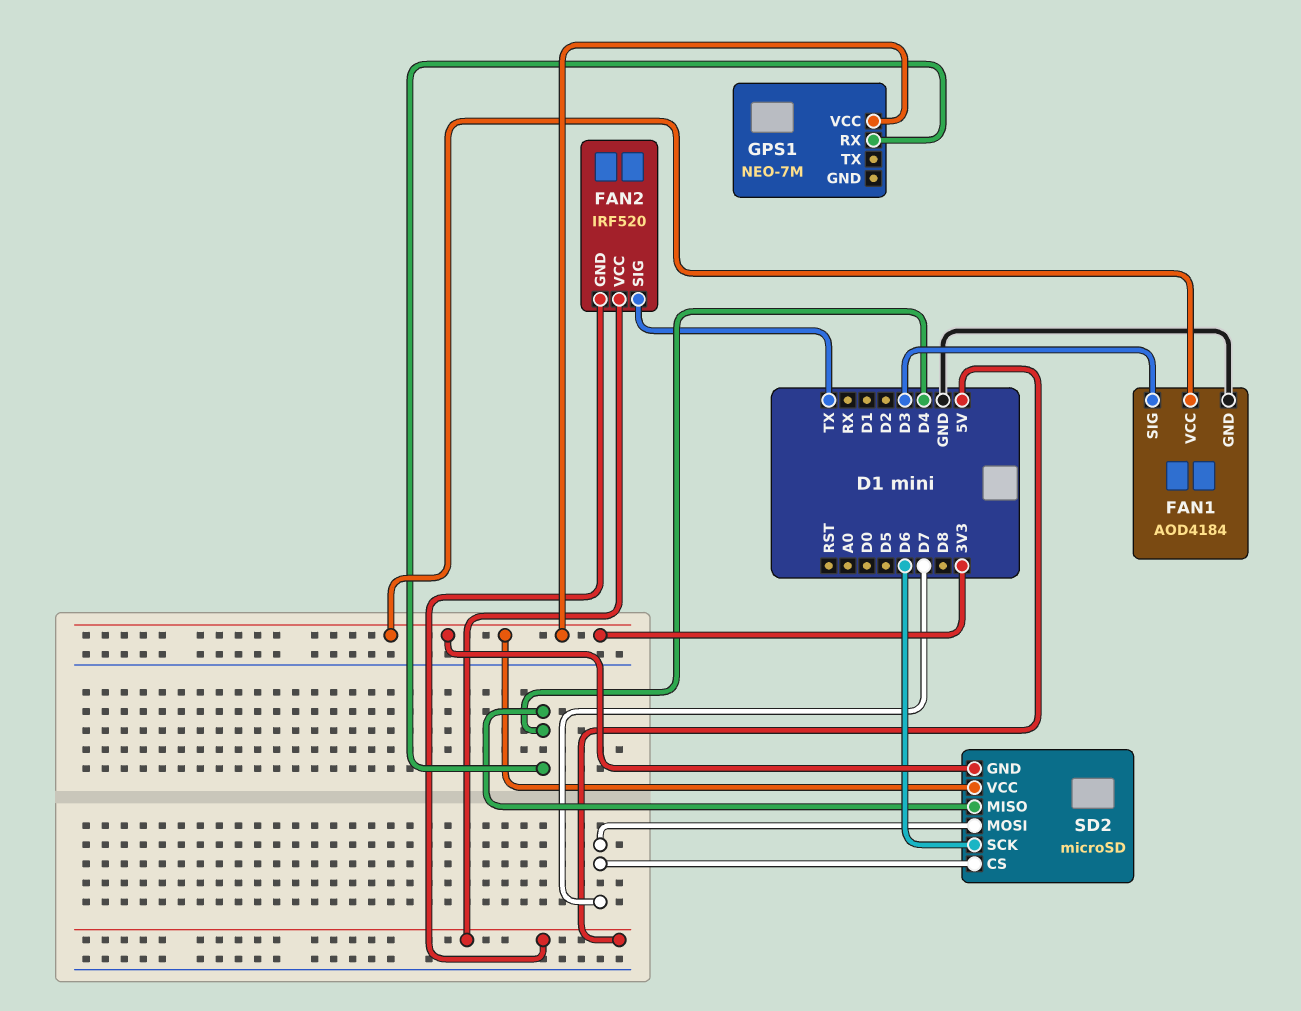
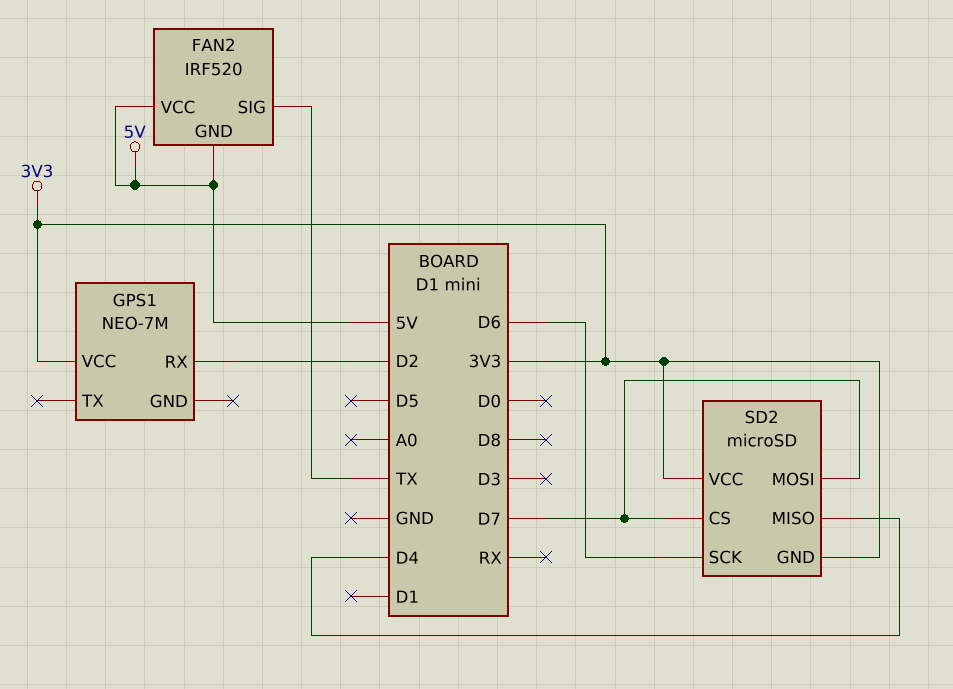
FAN1: AOD4184 -> none
FAN1 pin GND: GND -> none
FAN1 pin SIG: D3 -> none
FAN1 pin VCC: 3V3 -> none
GPS1 pin RX: D4 -> D2

